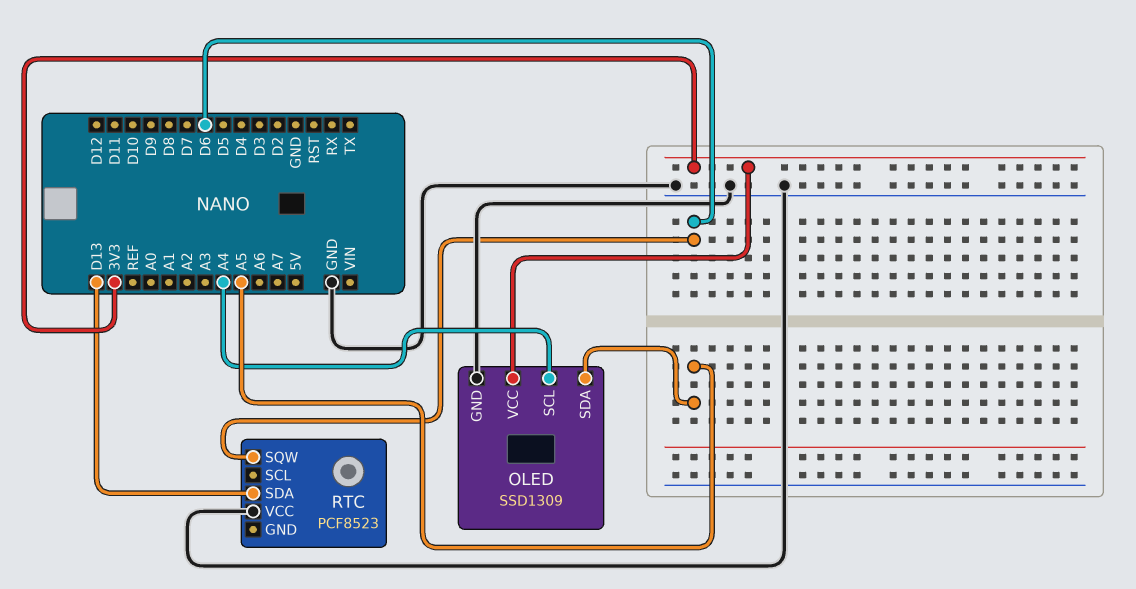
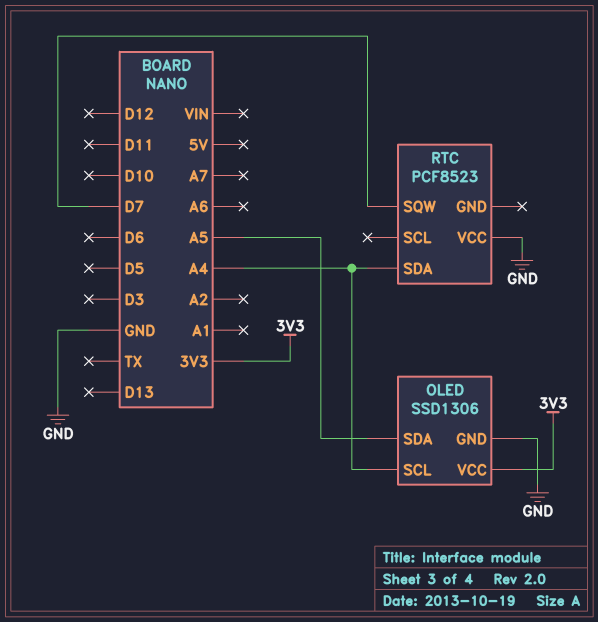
OLED: SSD1309 -> SSD1306
RTC pin SDA: D13 -> A4
RTC pin SQW: D6 -> D7

